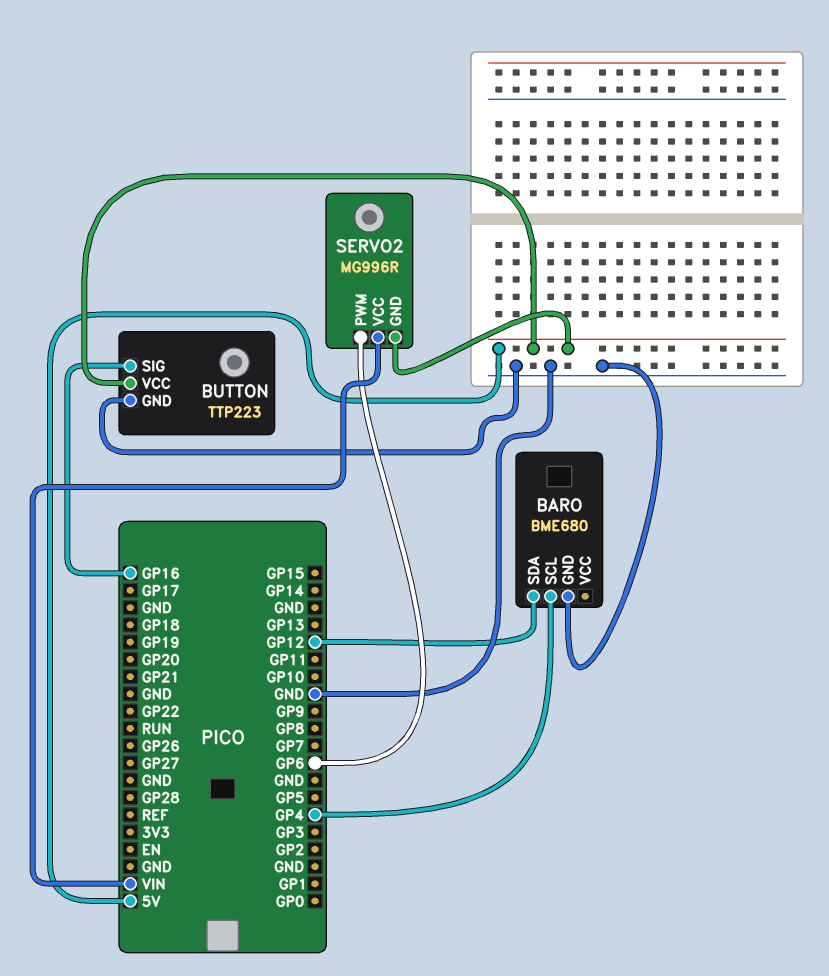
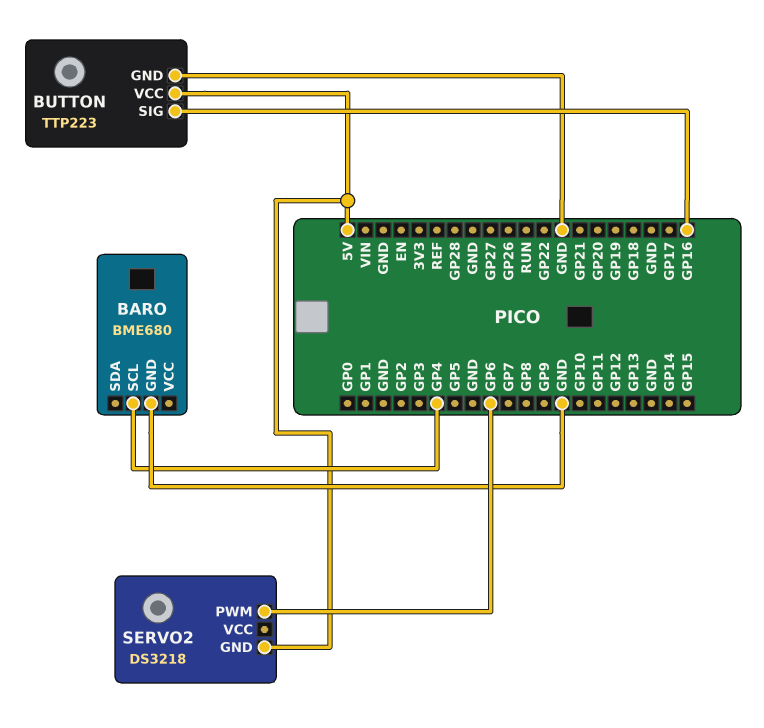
BARO pin SDA: GP12 -> none
SERVO2: MG996R -> DS3218
SERVO2 pin VCC: VIN -> none

